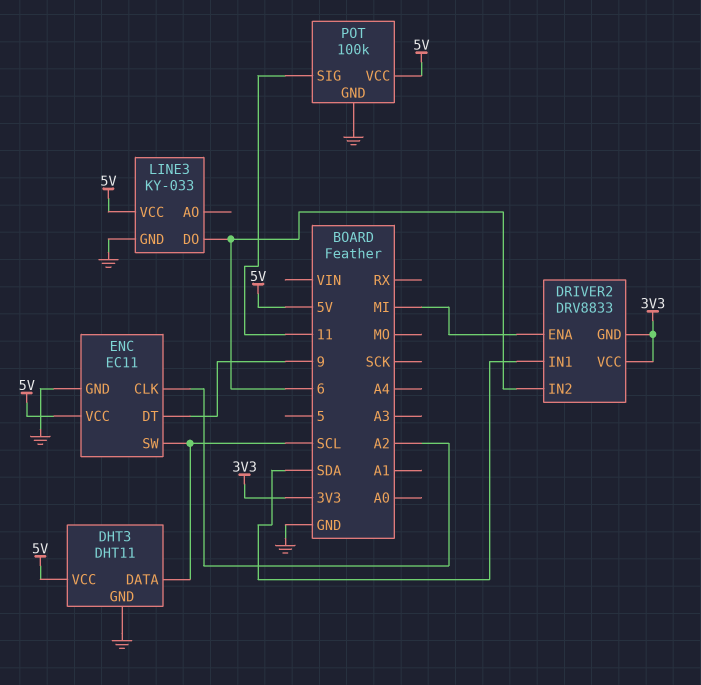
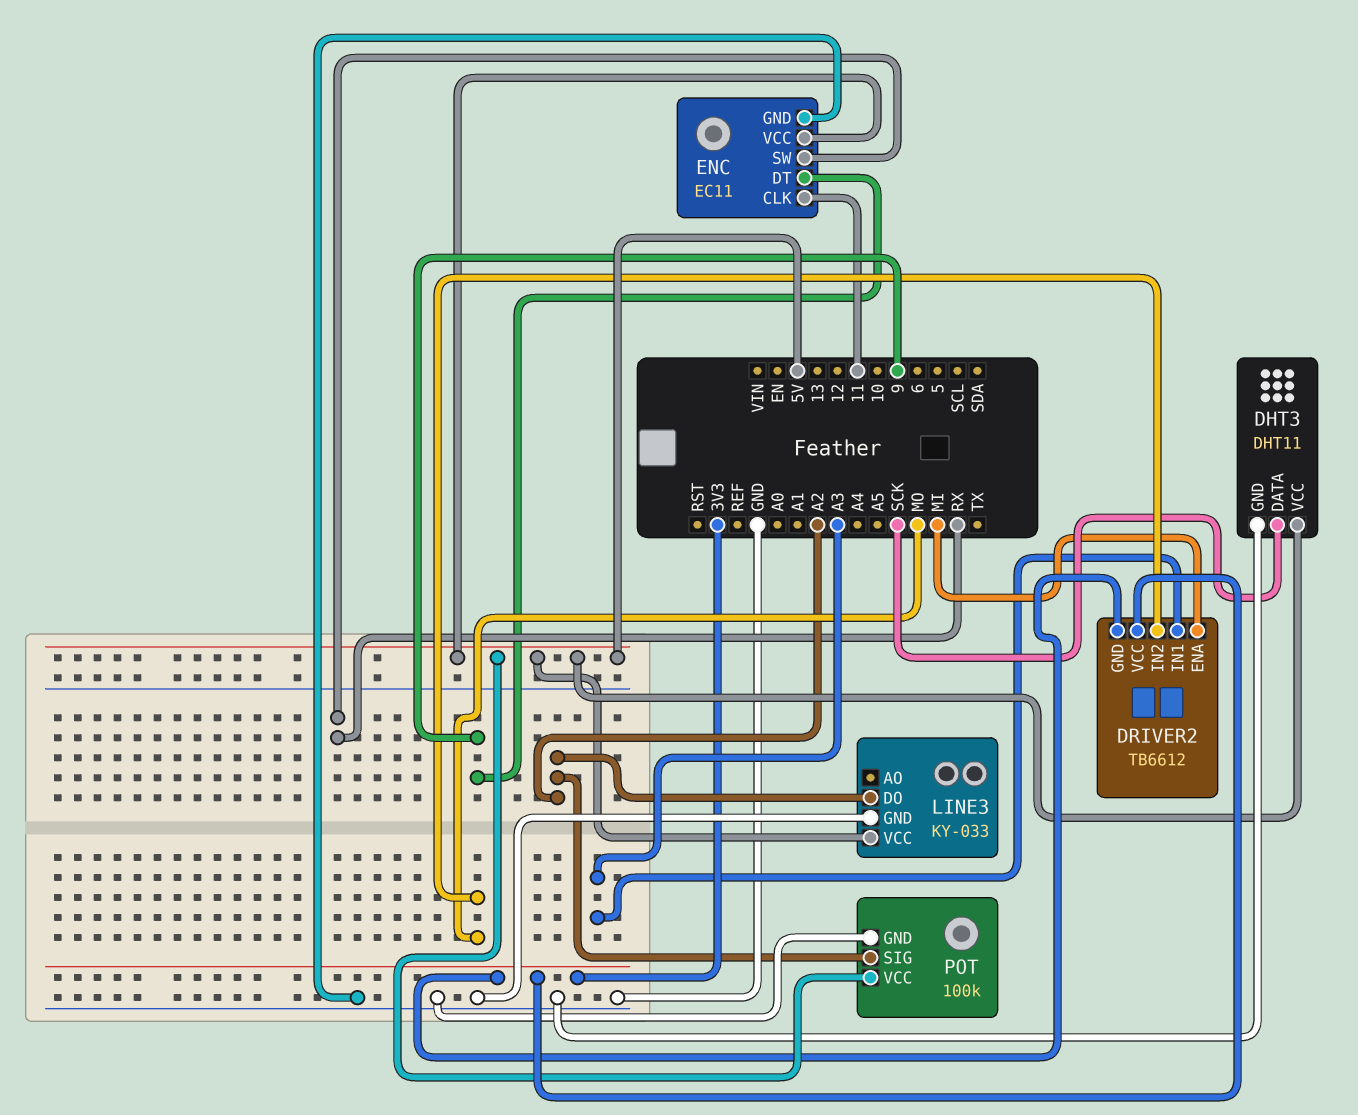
DHT3 pin DATA: SCL -> SCK
DRIVER2: DRV8833 -> TB6612
DRIVER2 pin IN1: SDA -> A3
DRIVER2 pin IN2: 6 -> MO
ENC pin CLK: A2 -> 11
ENC pin SW: SCL -> RX
LINE3 pin DO: 6 -> A2
POT pin SIG: 11 -> A2

